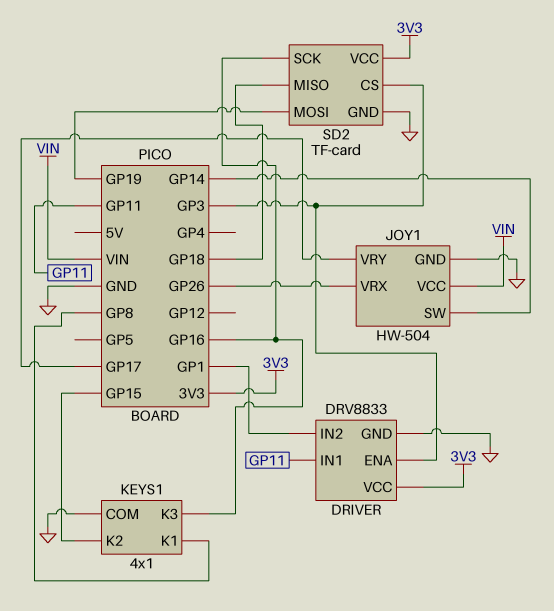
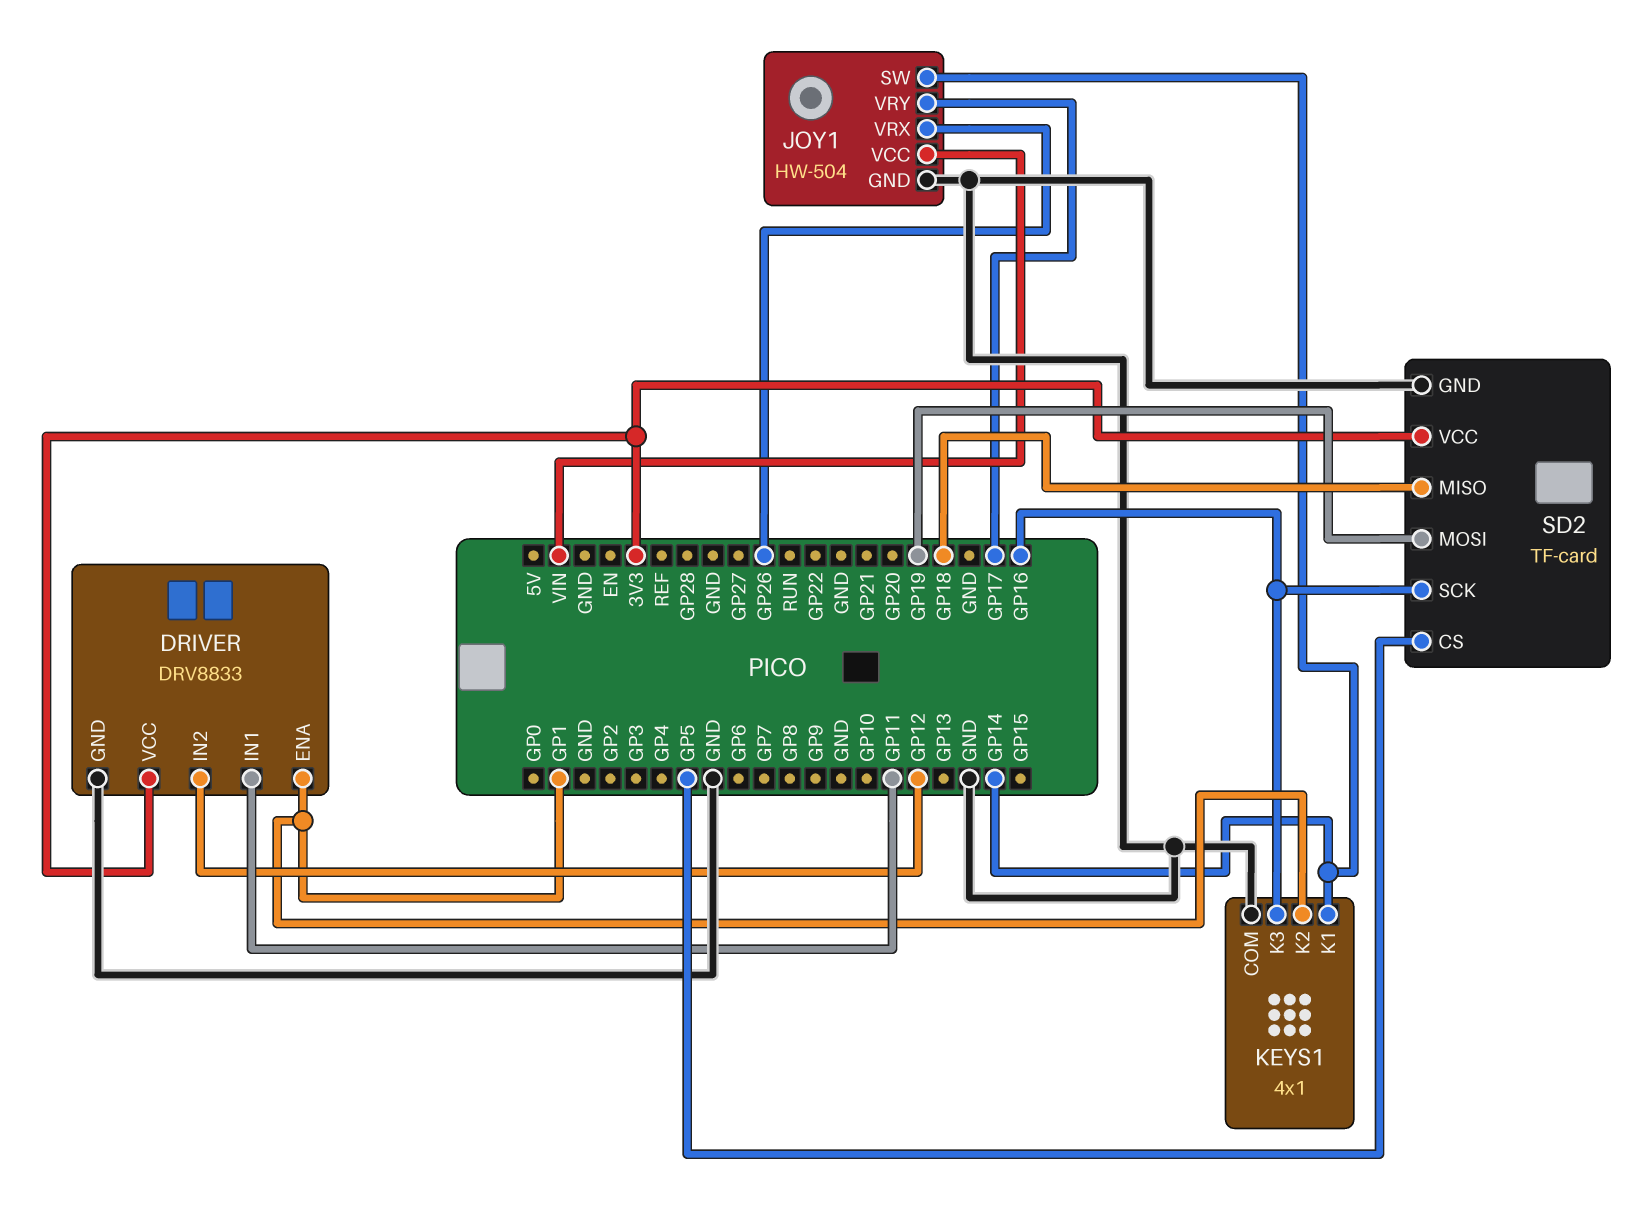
DRIVER pin ENA: GP3 -> GP1
DRIVER pin IN2: GP1 -> GP12
KEYS1 pin K1: GP8 -> GP14
KEYS1 pin K2: GP15 -> GP1
SD2 pin CS: GP3 -> GP5

